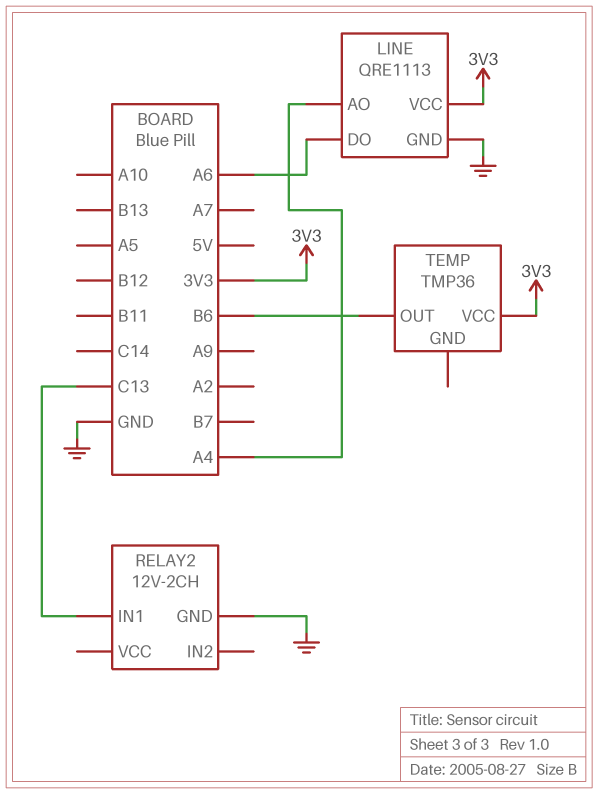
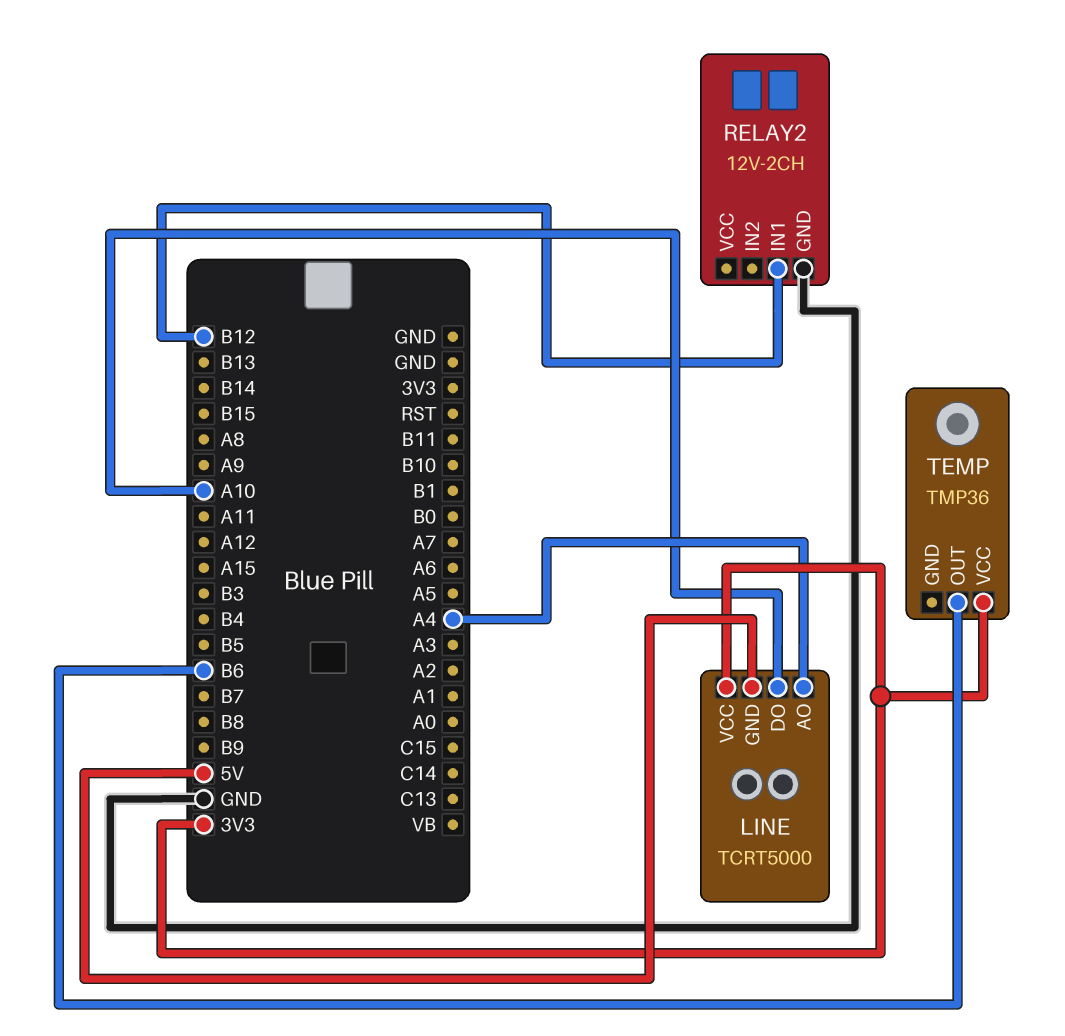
LINE: QRE1113 -> TCRT5000
LINE pin DO: A6 -> A10
LINE pin GND: GND -> 5V
RELAY2 pin IN1: C13 -> B12

